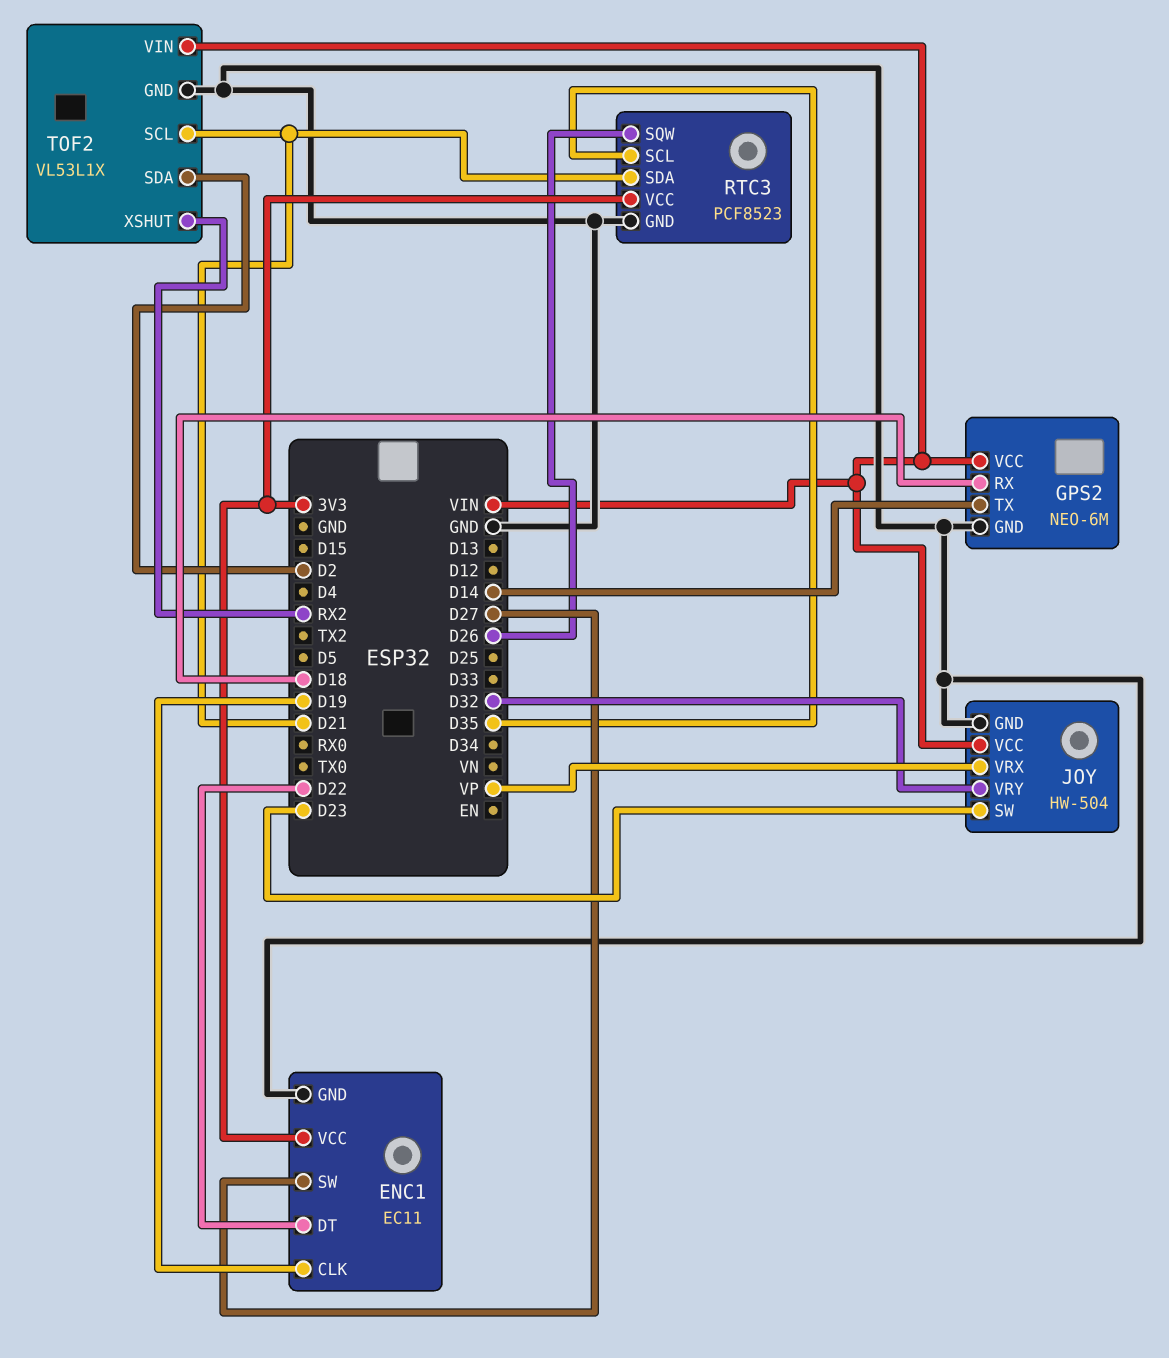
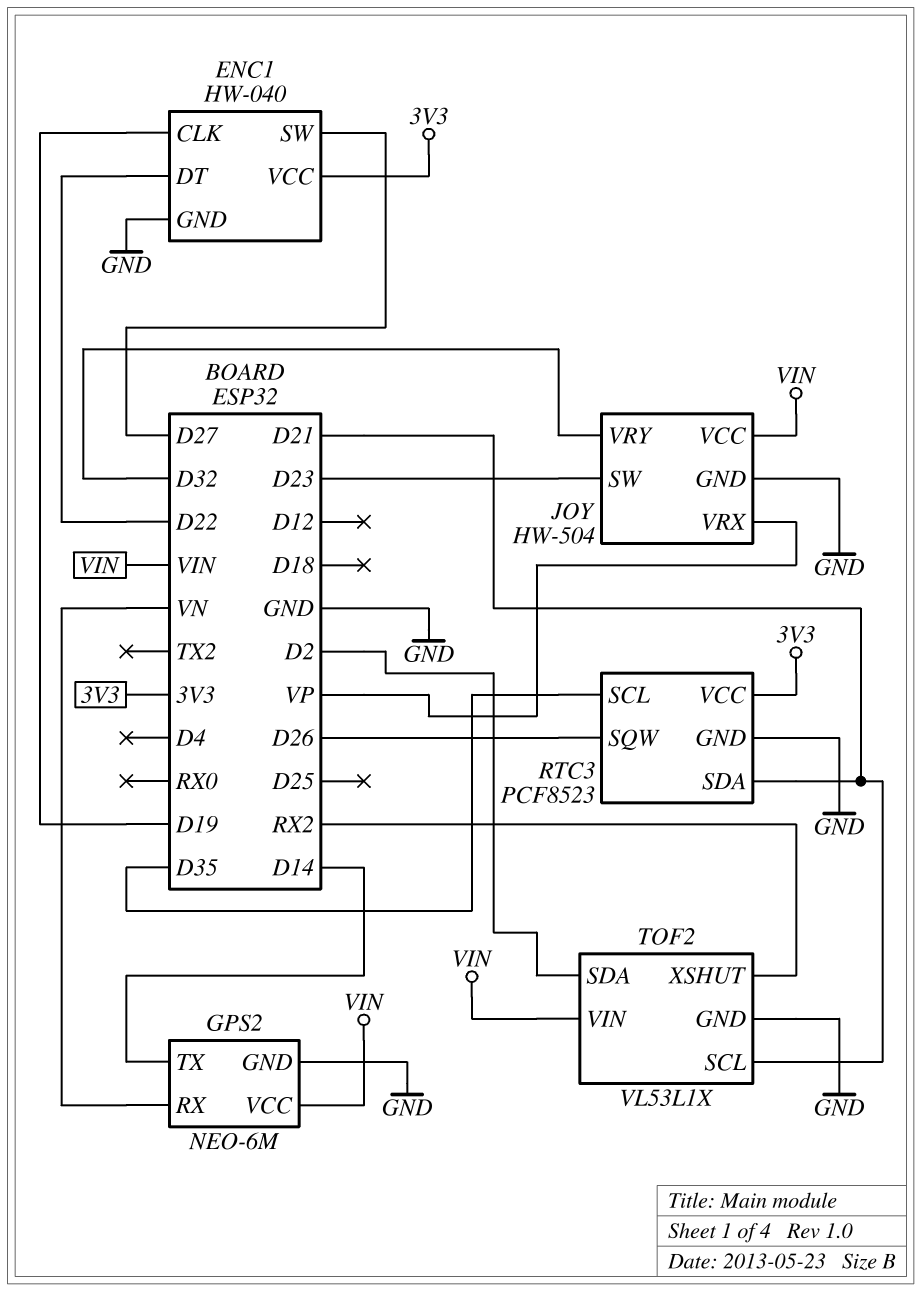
ENC1: EC11 -> HW-040
GPS2 pin RX: D18 -> VN

